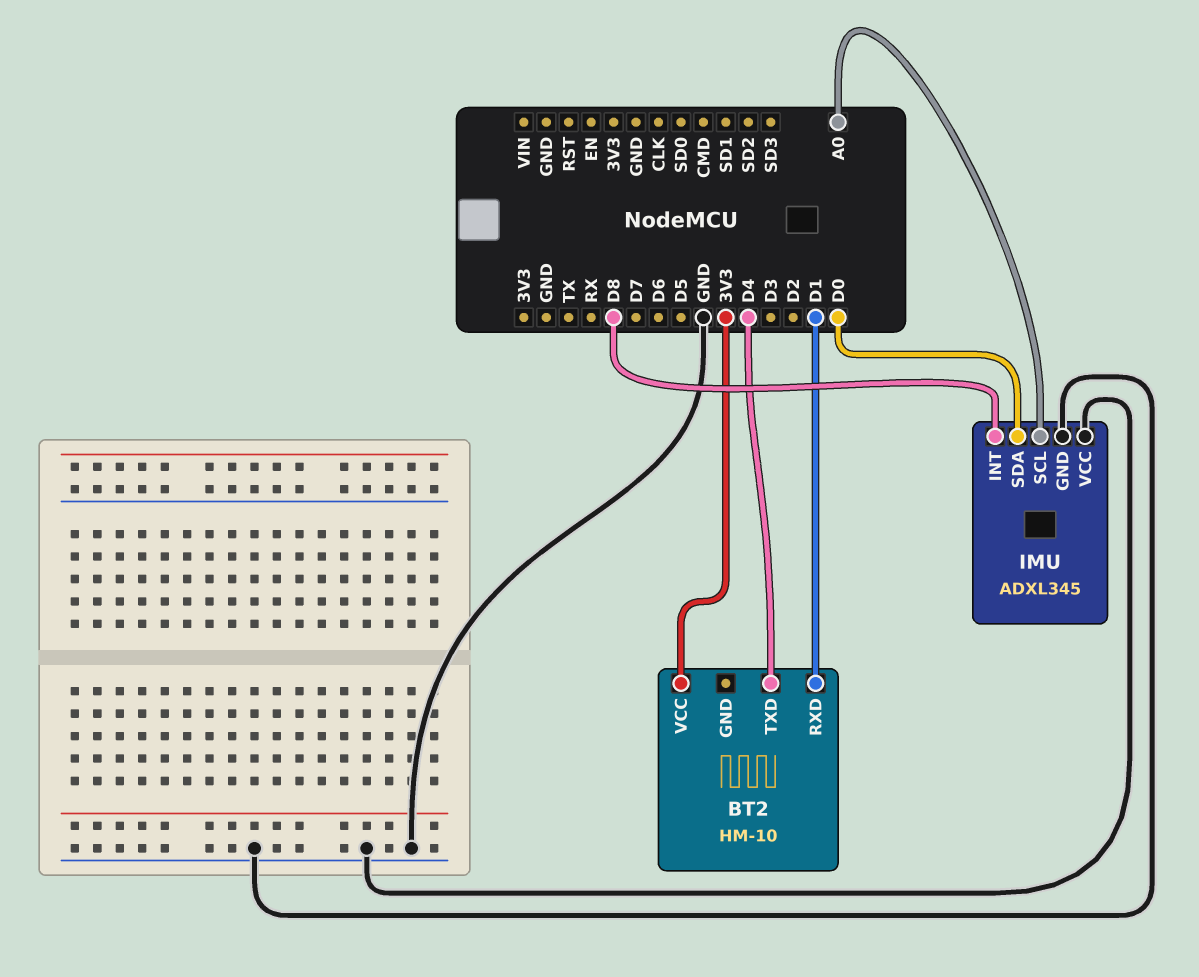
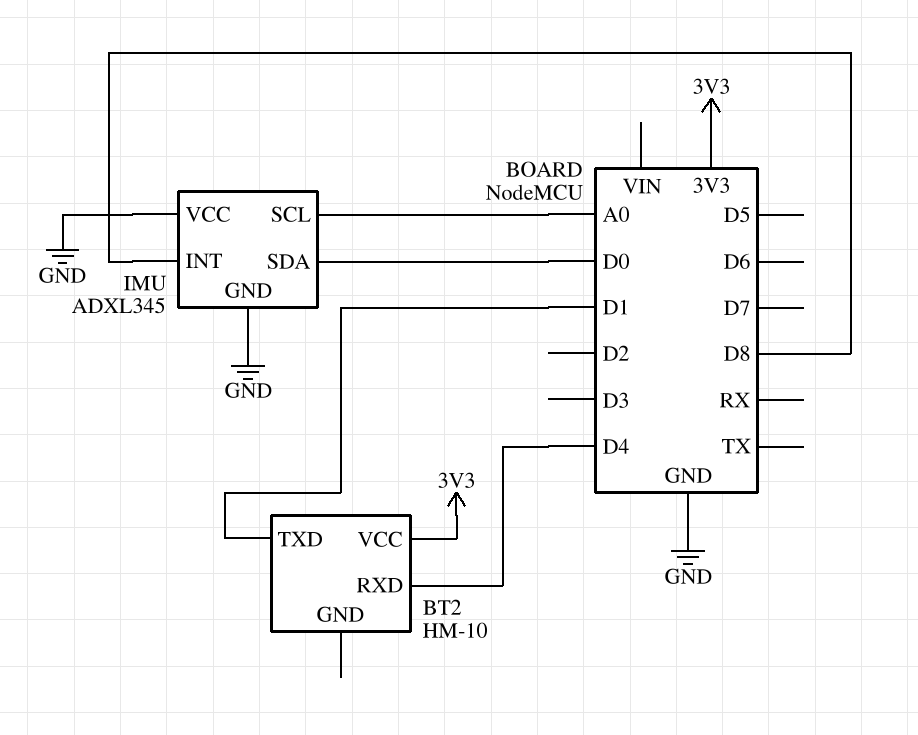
BT2 pin RXD: D1 -> D4
BT2 pin TXD: D4 -> D1

